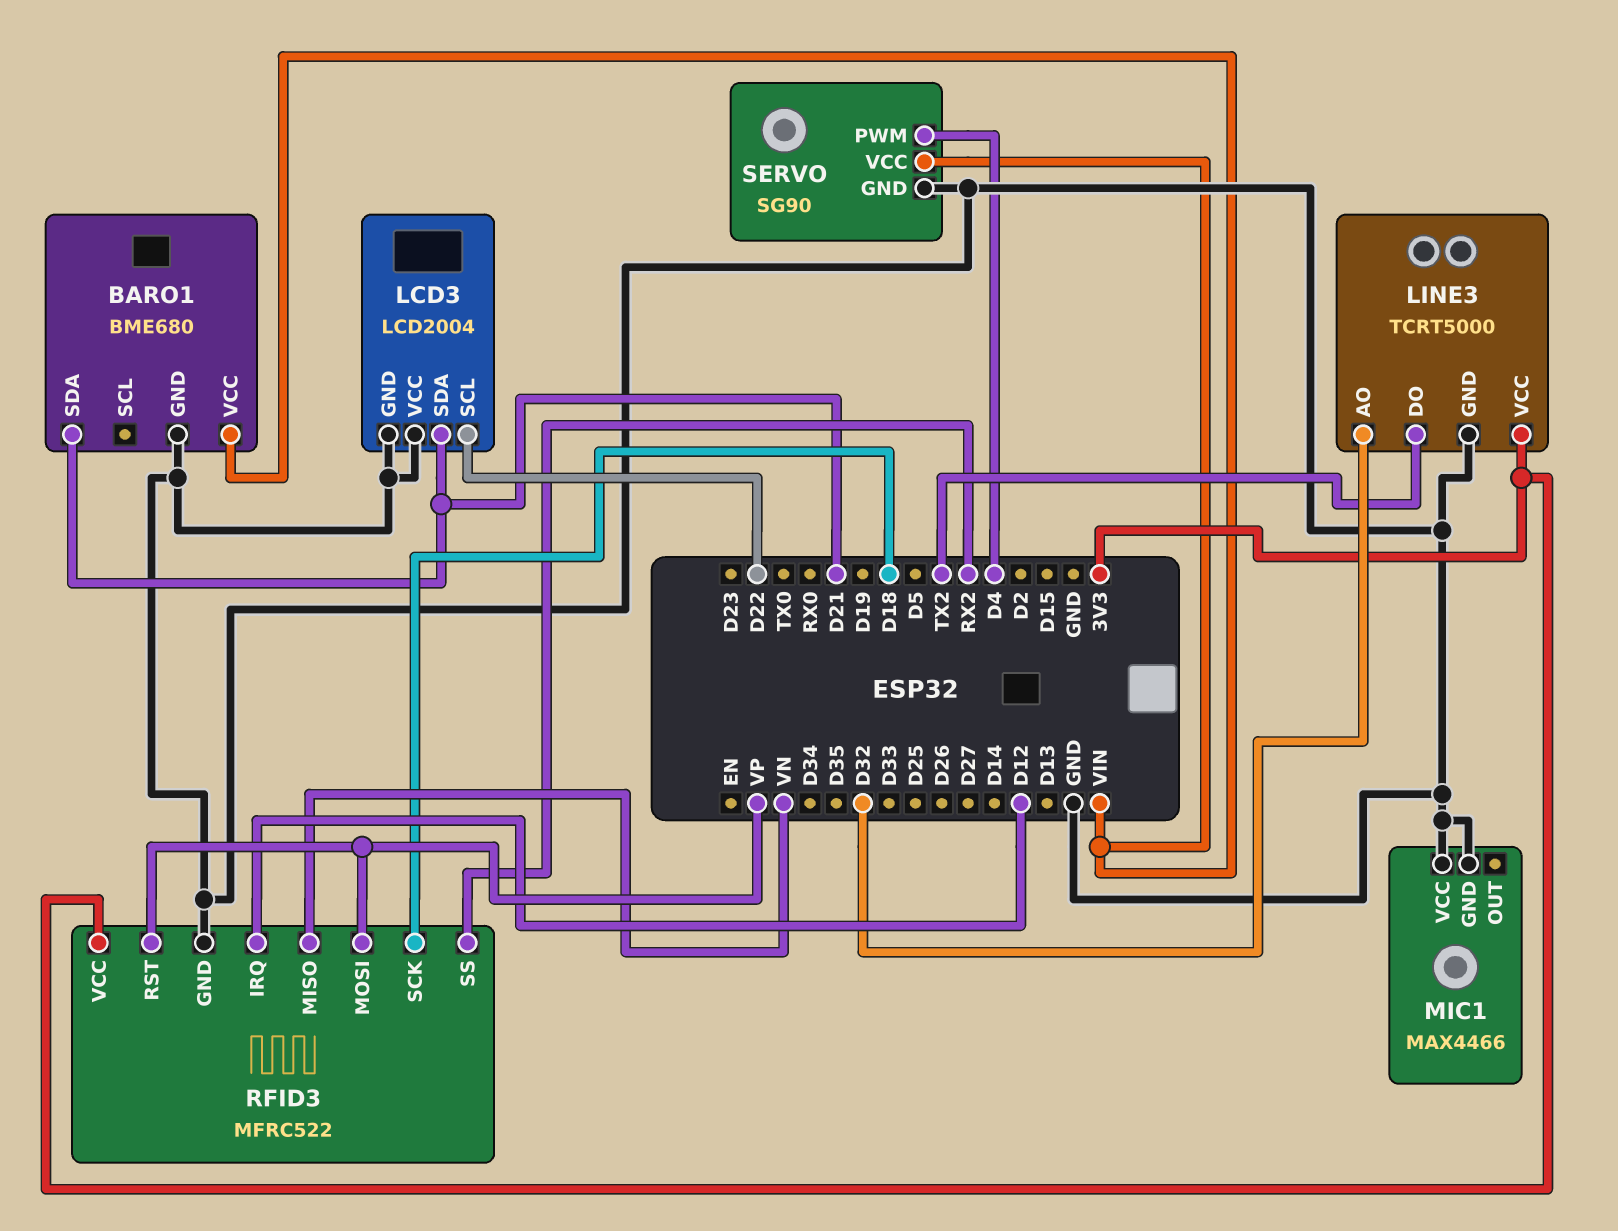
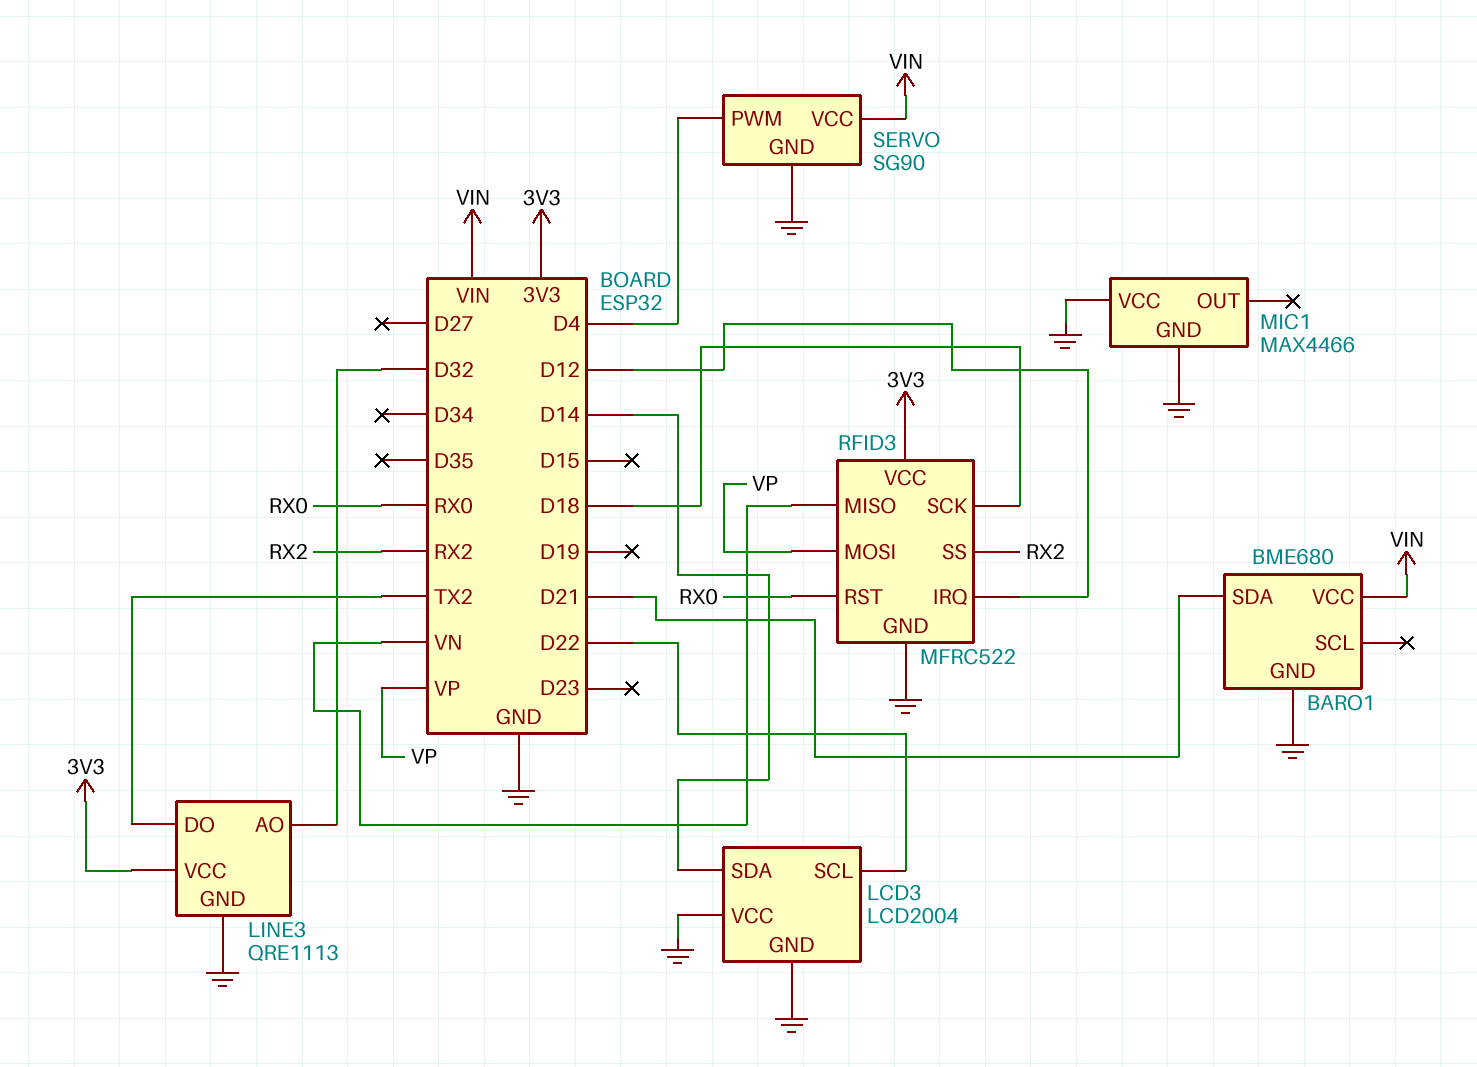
LCD3 pin SDA: D21 -> D14
LINE3: TCRT5000 -> QRE1113
RFID3 pin RST: VP -> RX0

